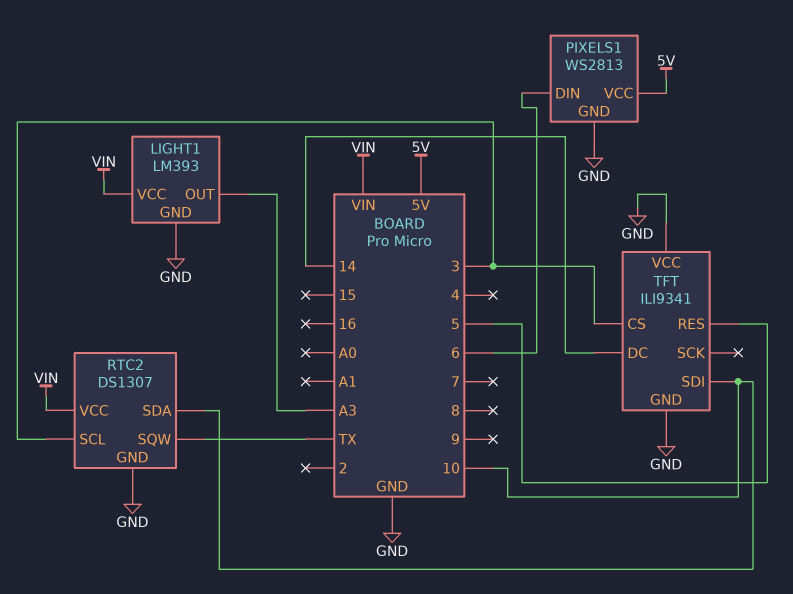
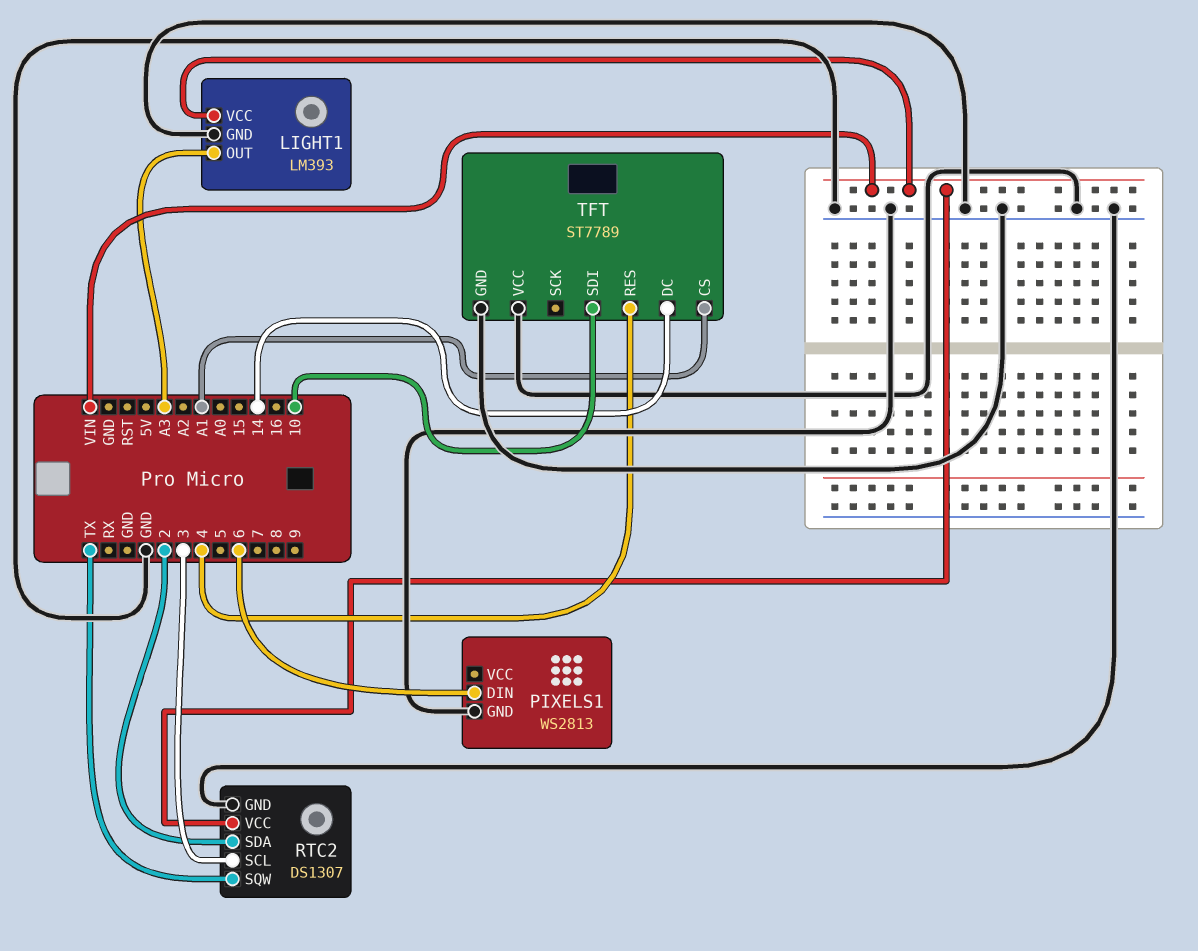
PIXELS1 pin VCC: 5V -> none
RTC2 pin SDA: 10 -> 2
TFT: ILI9341 -> ST7789
TFT pin CS: 3 -> A1
TFT pin RES: 5 -> 4

